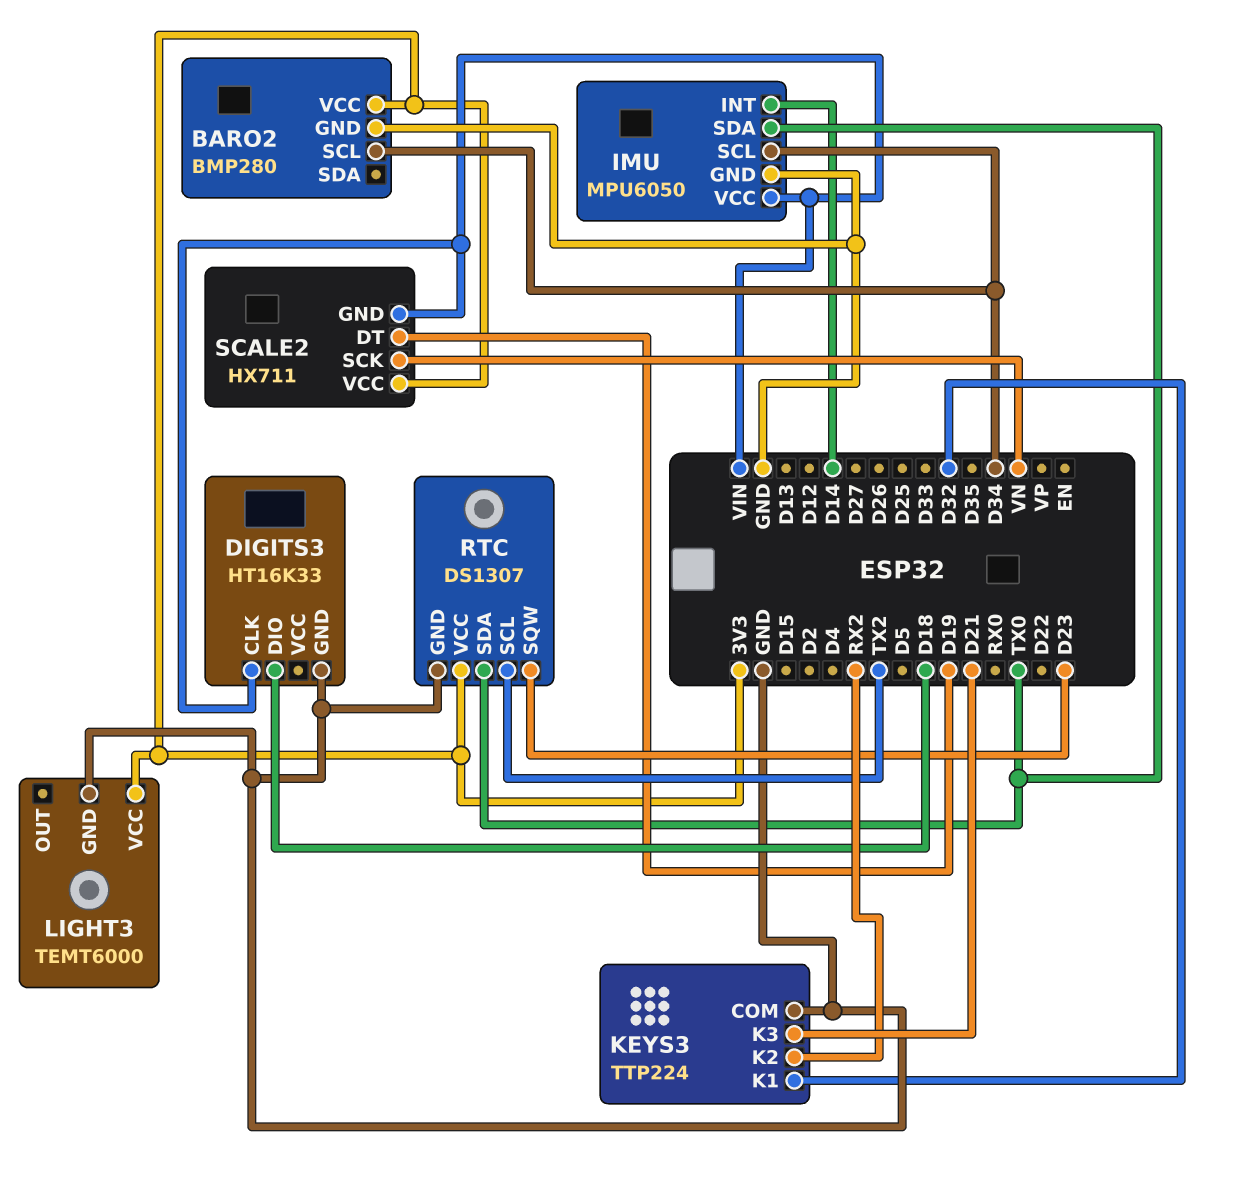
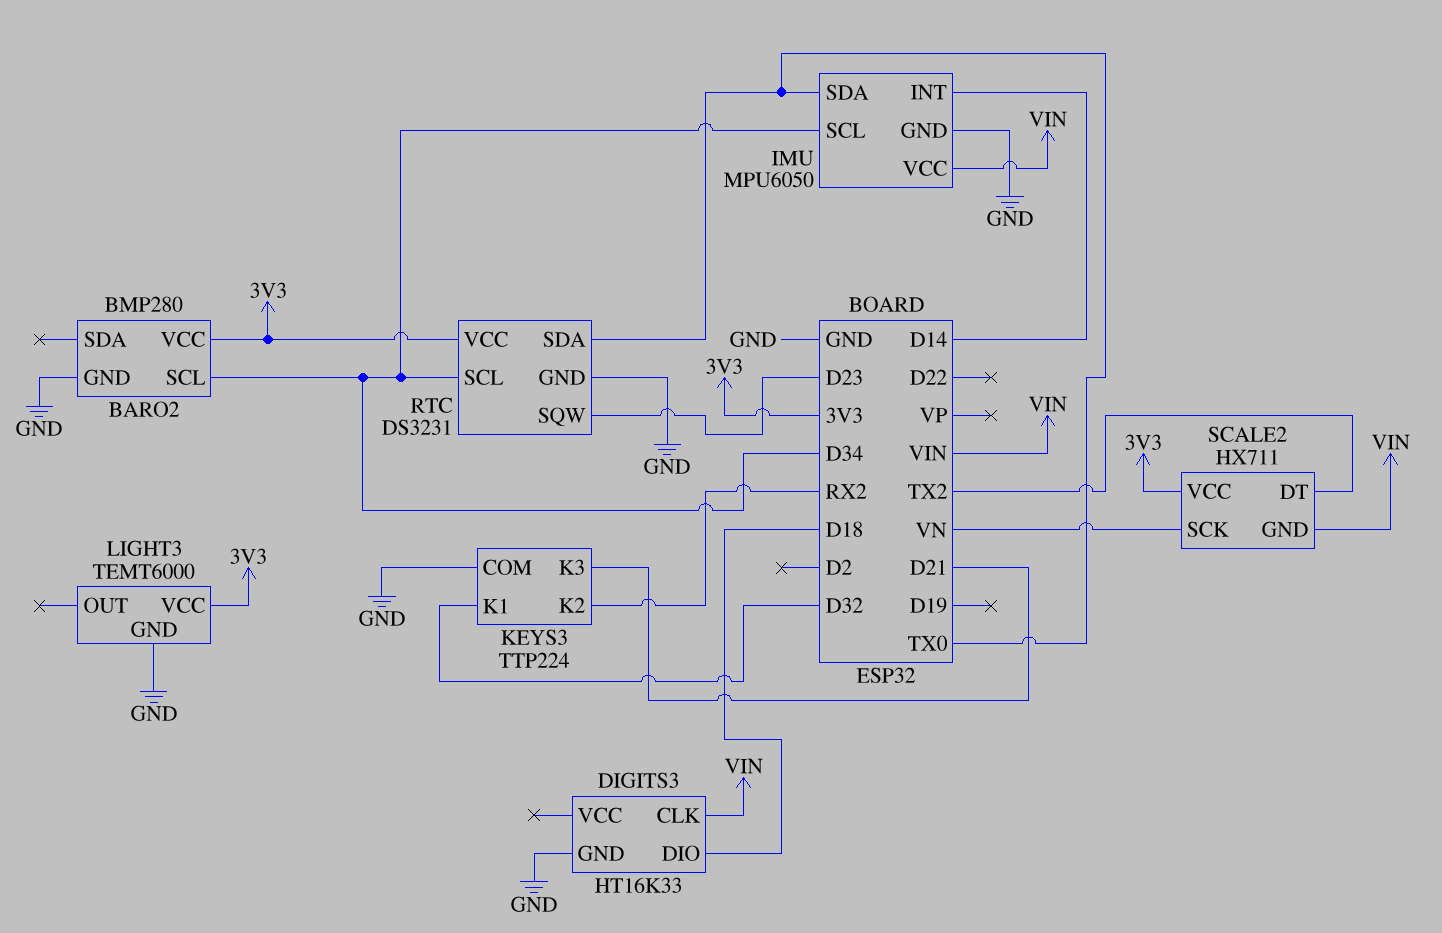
RTC: DS1307 -> DS3231
RTC pin SCL: TX2 -> D34
SCALE2 pin DT: D19 -> TX2

